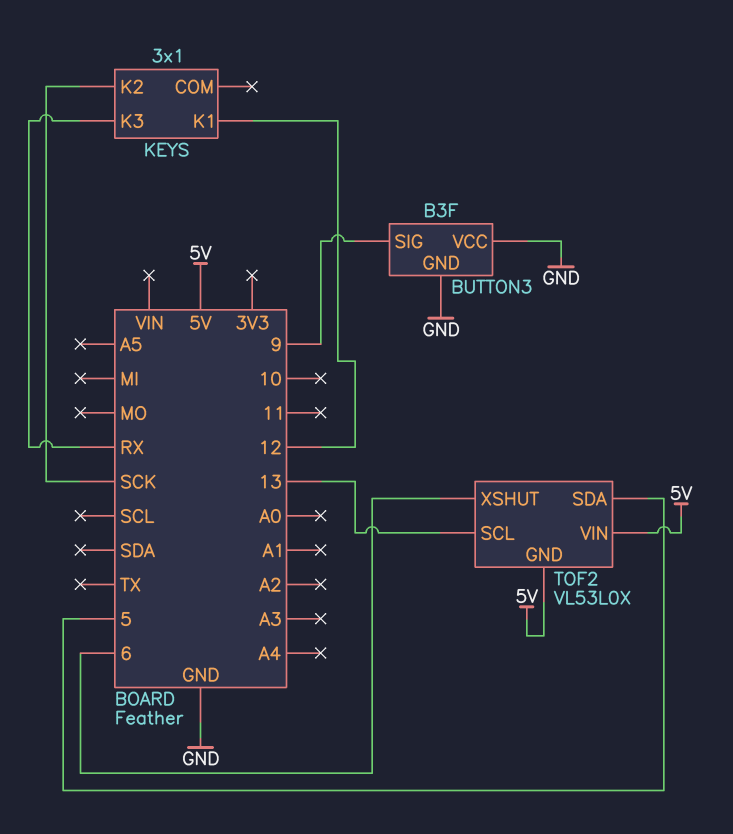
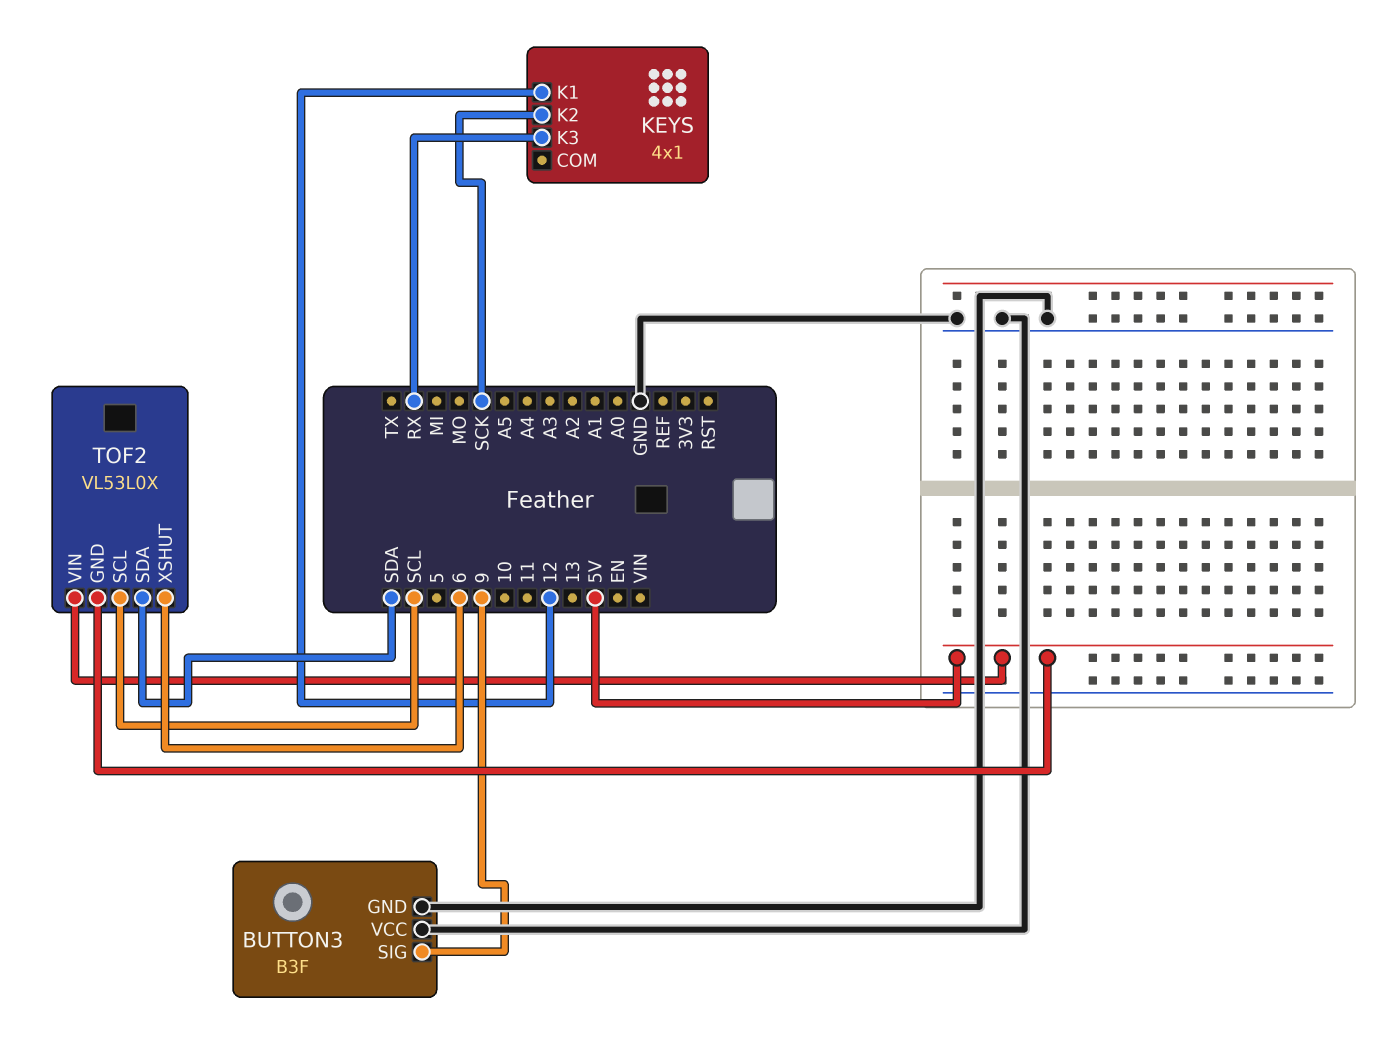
KEYS: 3x1 -> 4x1
TOF2 pin SCL: 13 -> SCL
TOF2 pin SDA: 5 -> SDA

